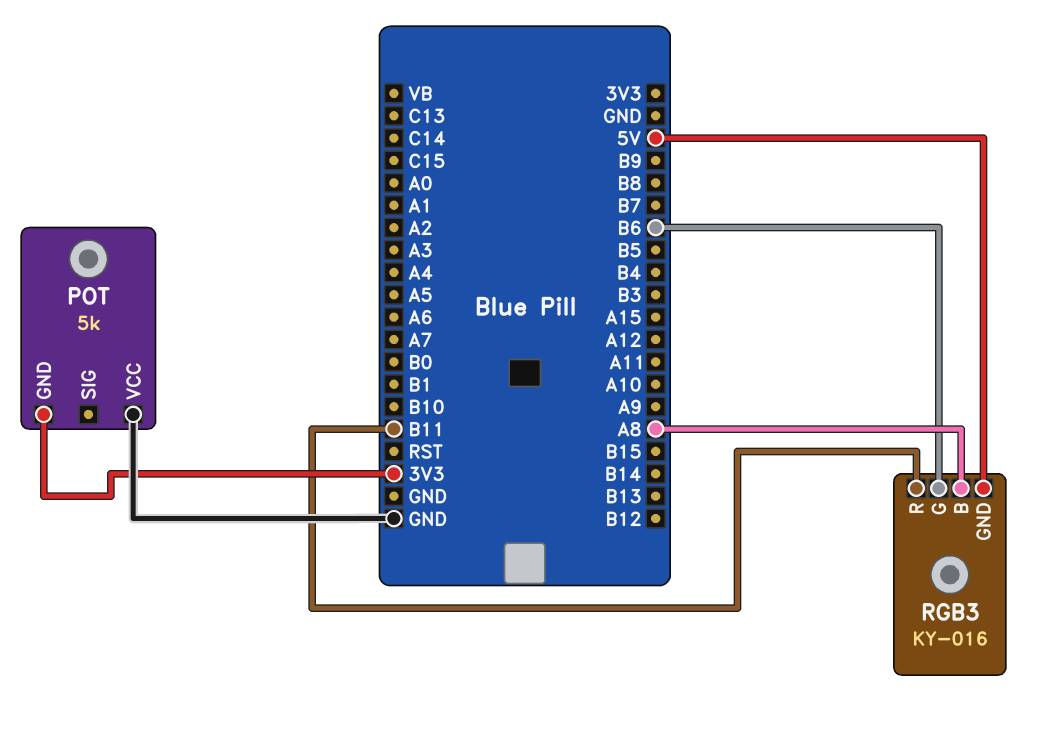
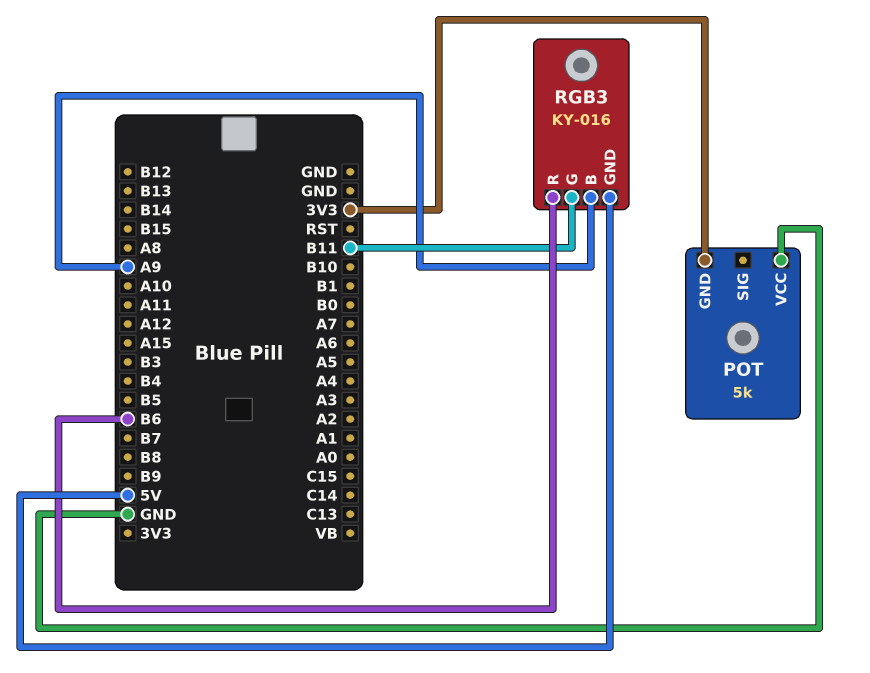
RGB3 pin B: A8 -> A9
RGB3 pin G: B6 -> B11
RGB3 pin R: B11 -> B6

